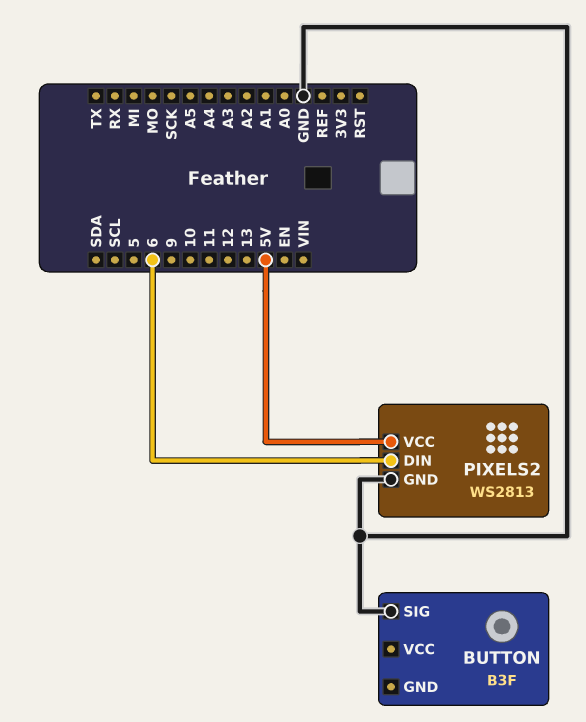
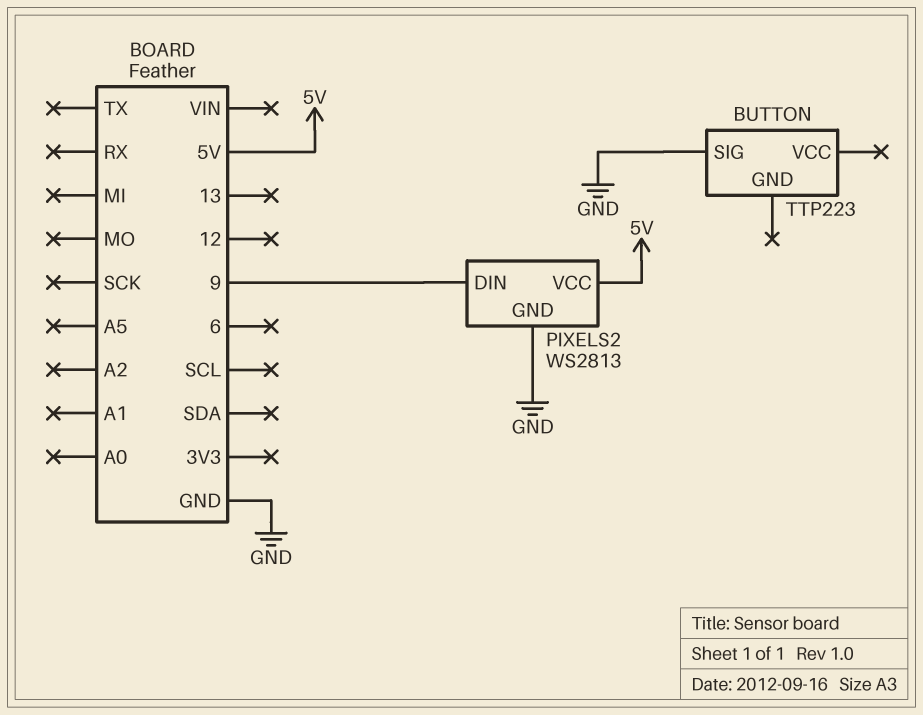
BUTTON: B3F -> TTP223
PIXELS2 pin DIN: 6 -> 9

